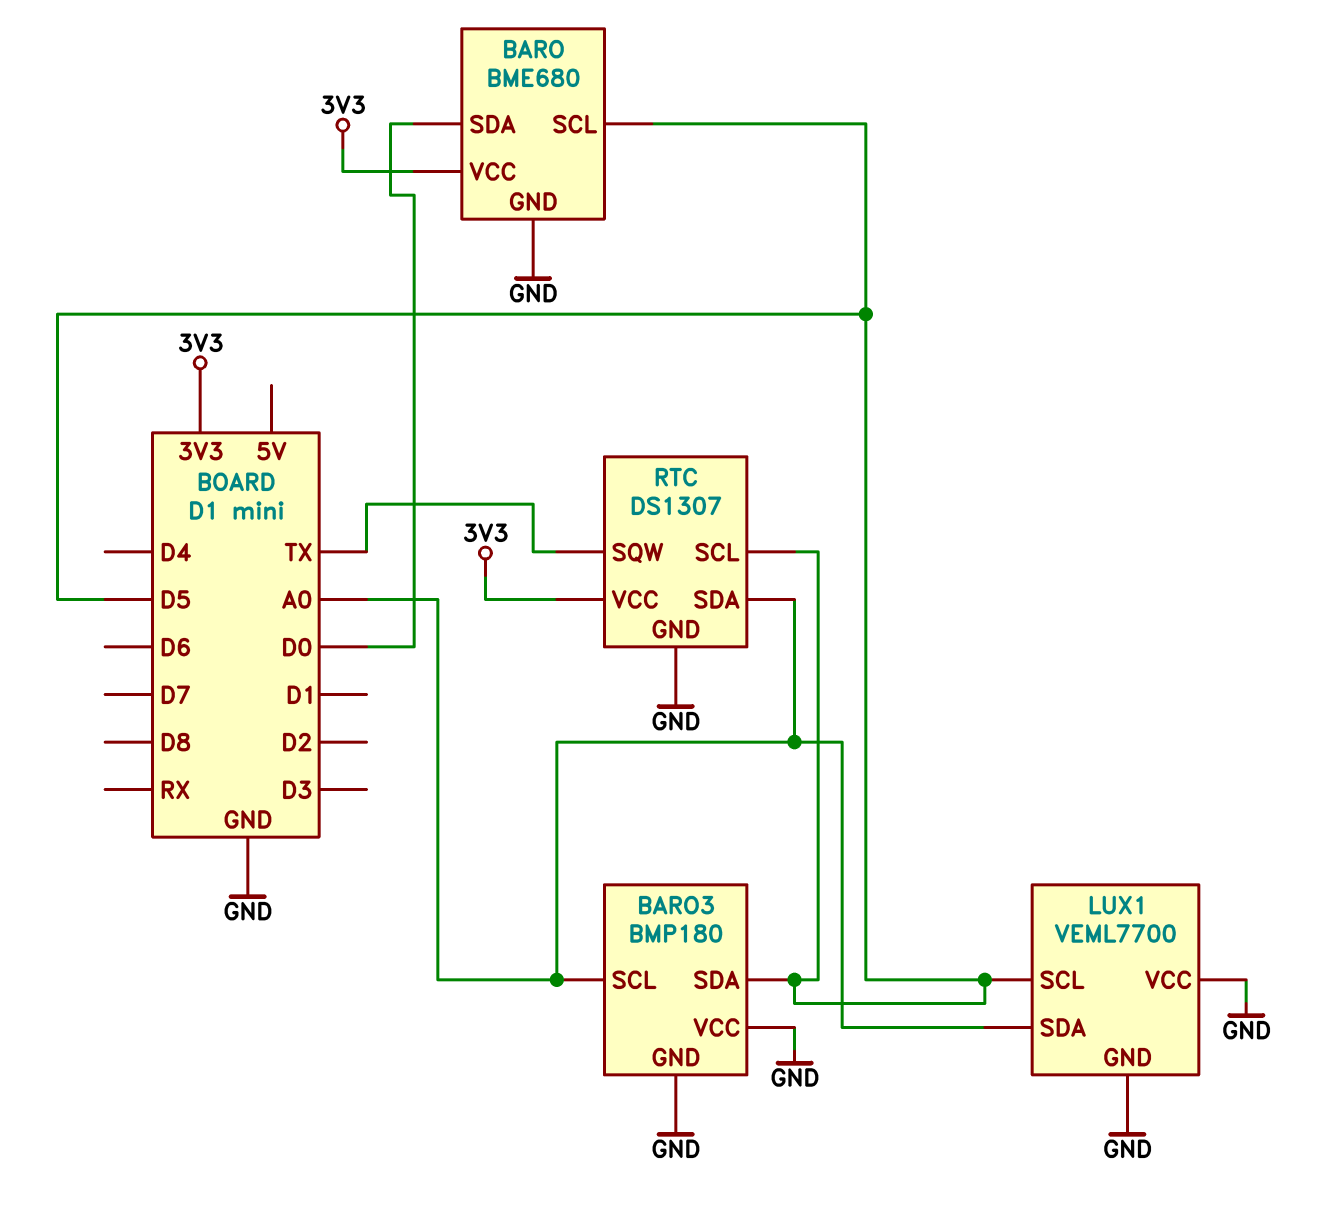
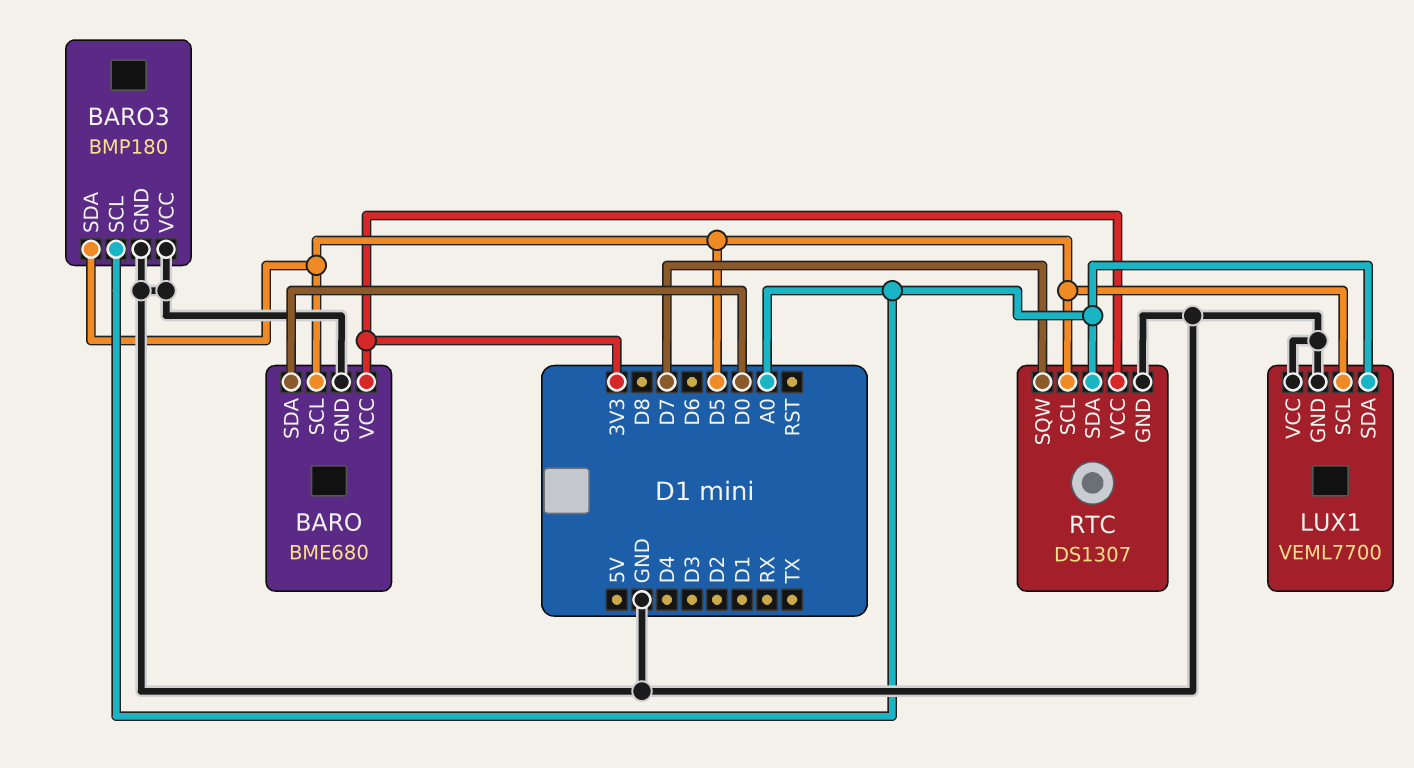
RTC pin SQW: TX -> D7

